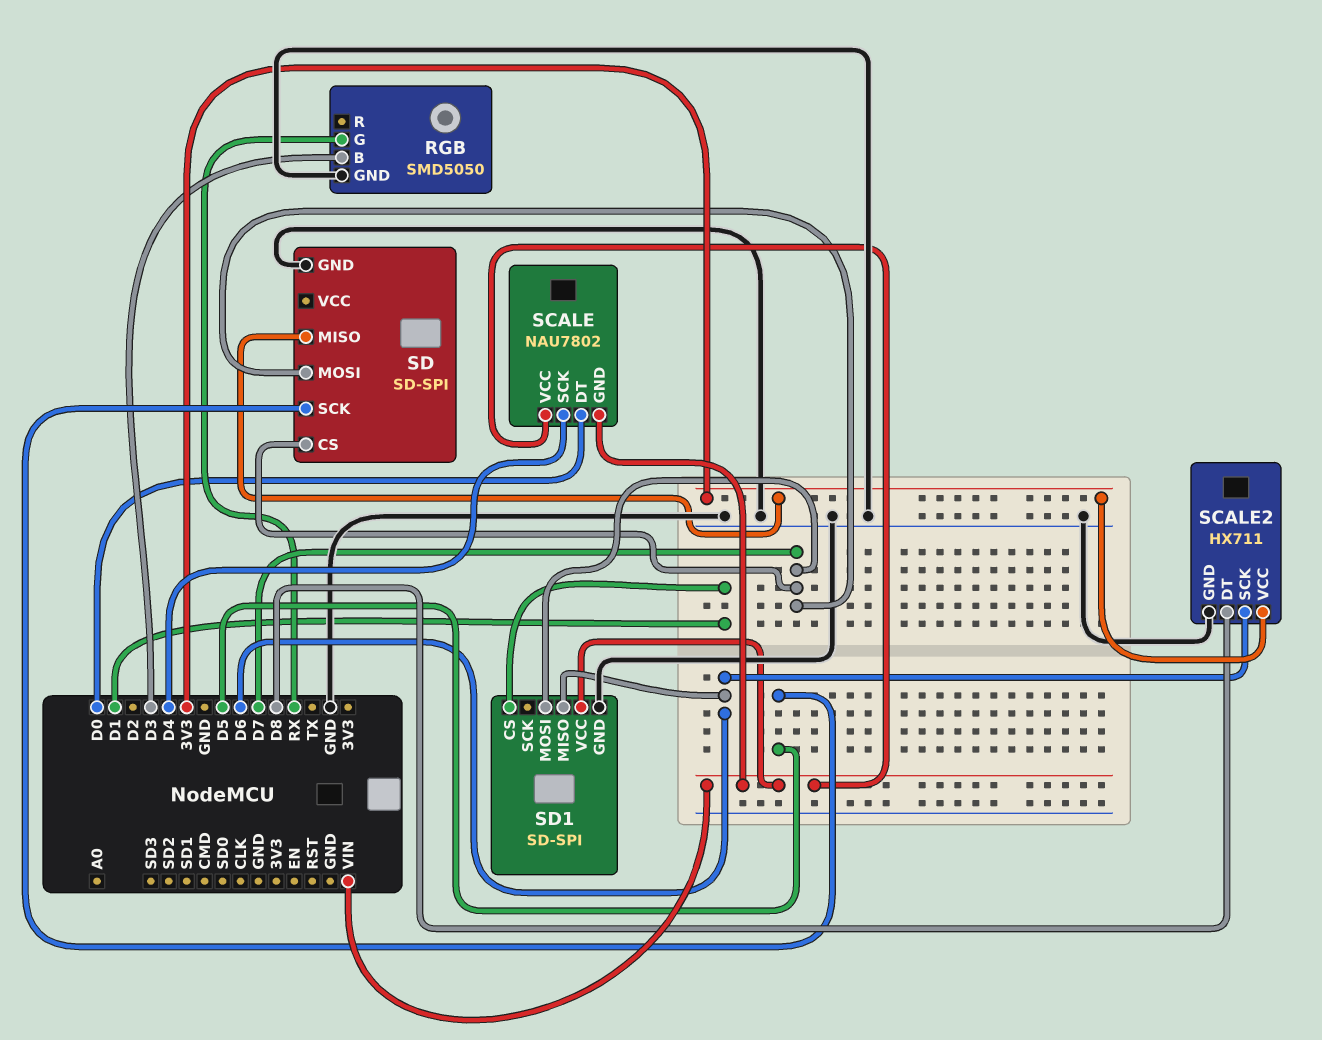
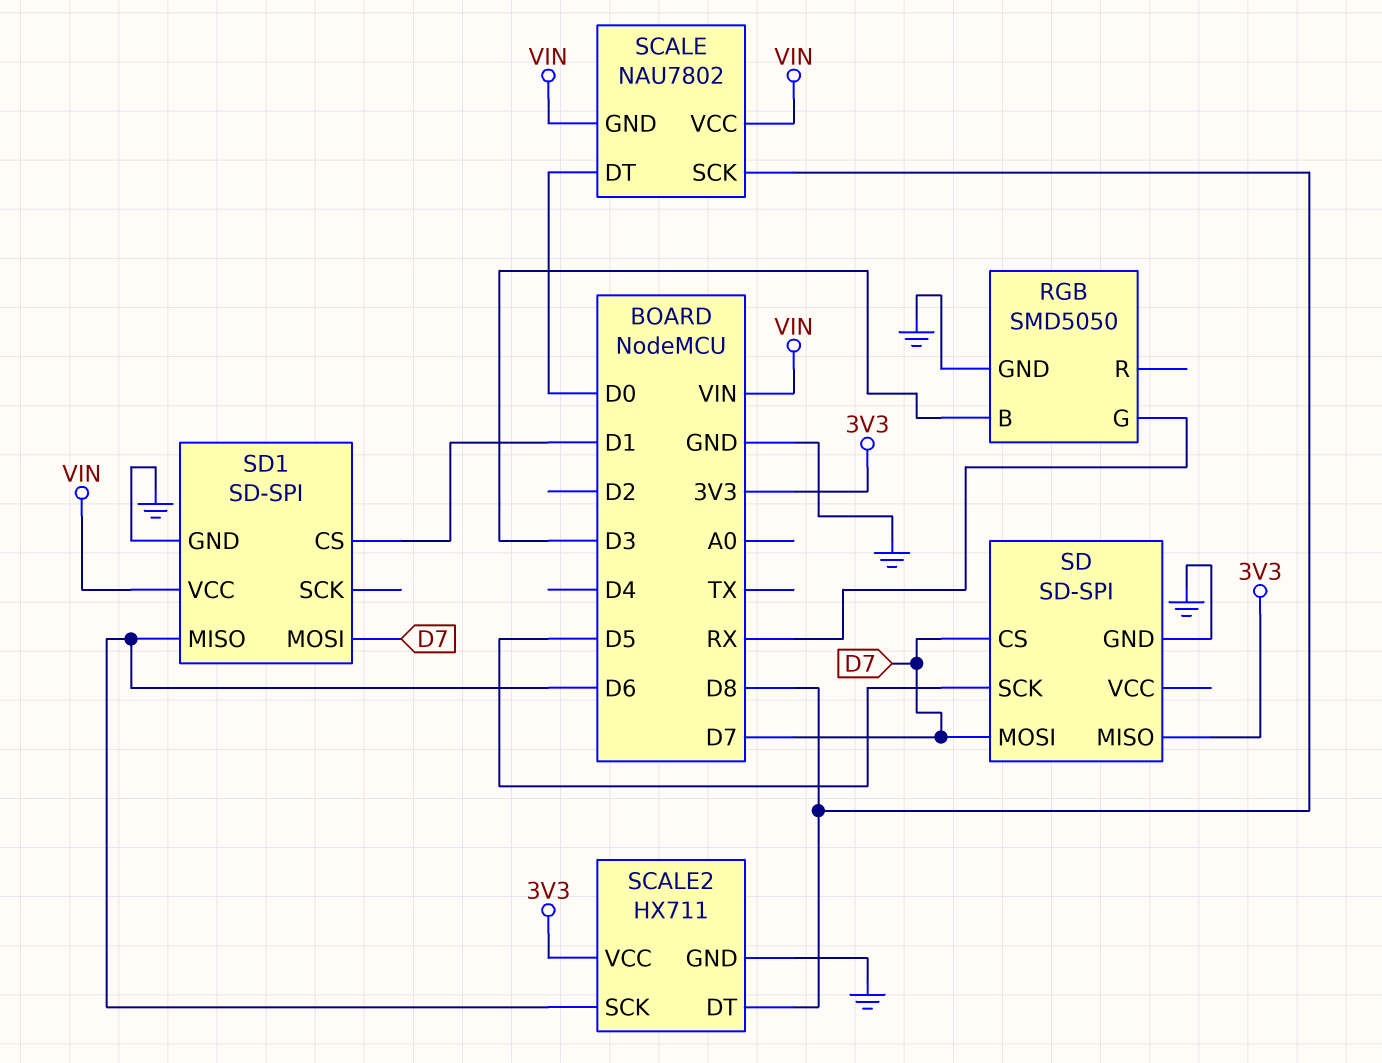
SCALE pin SCK: D4 -> D8

